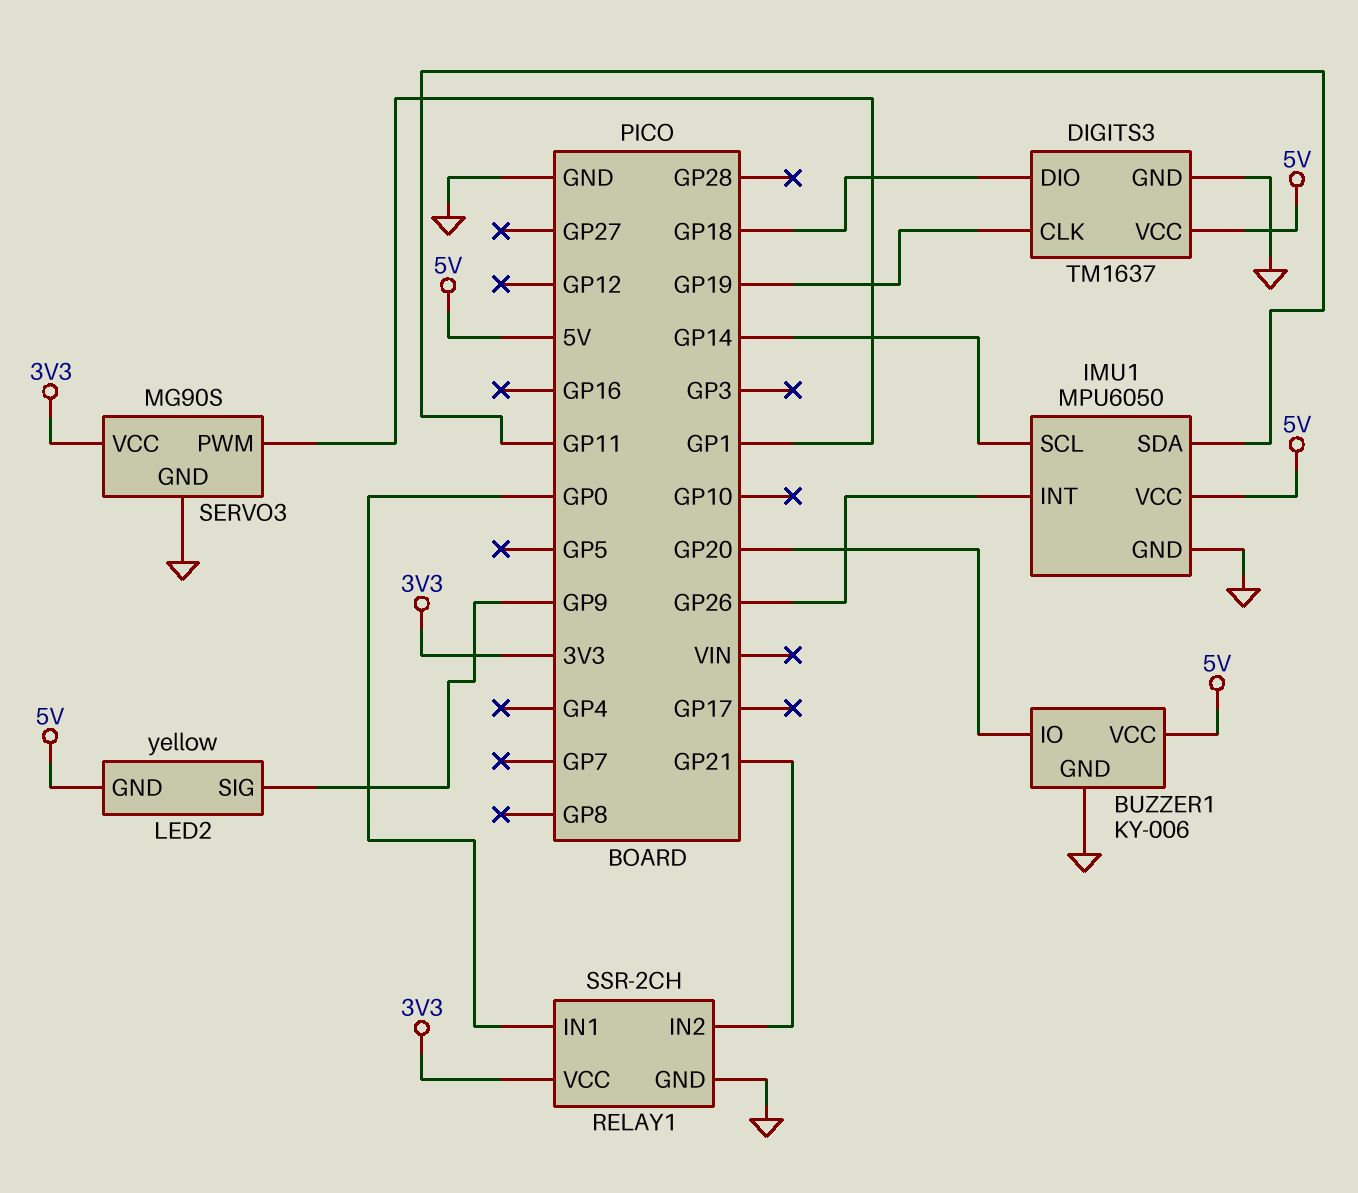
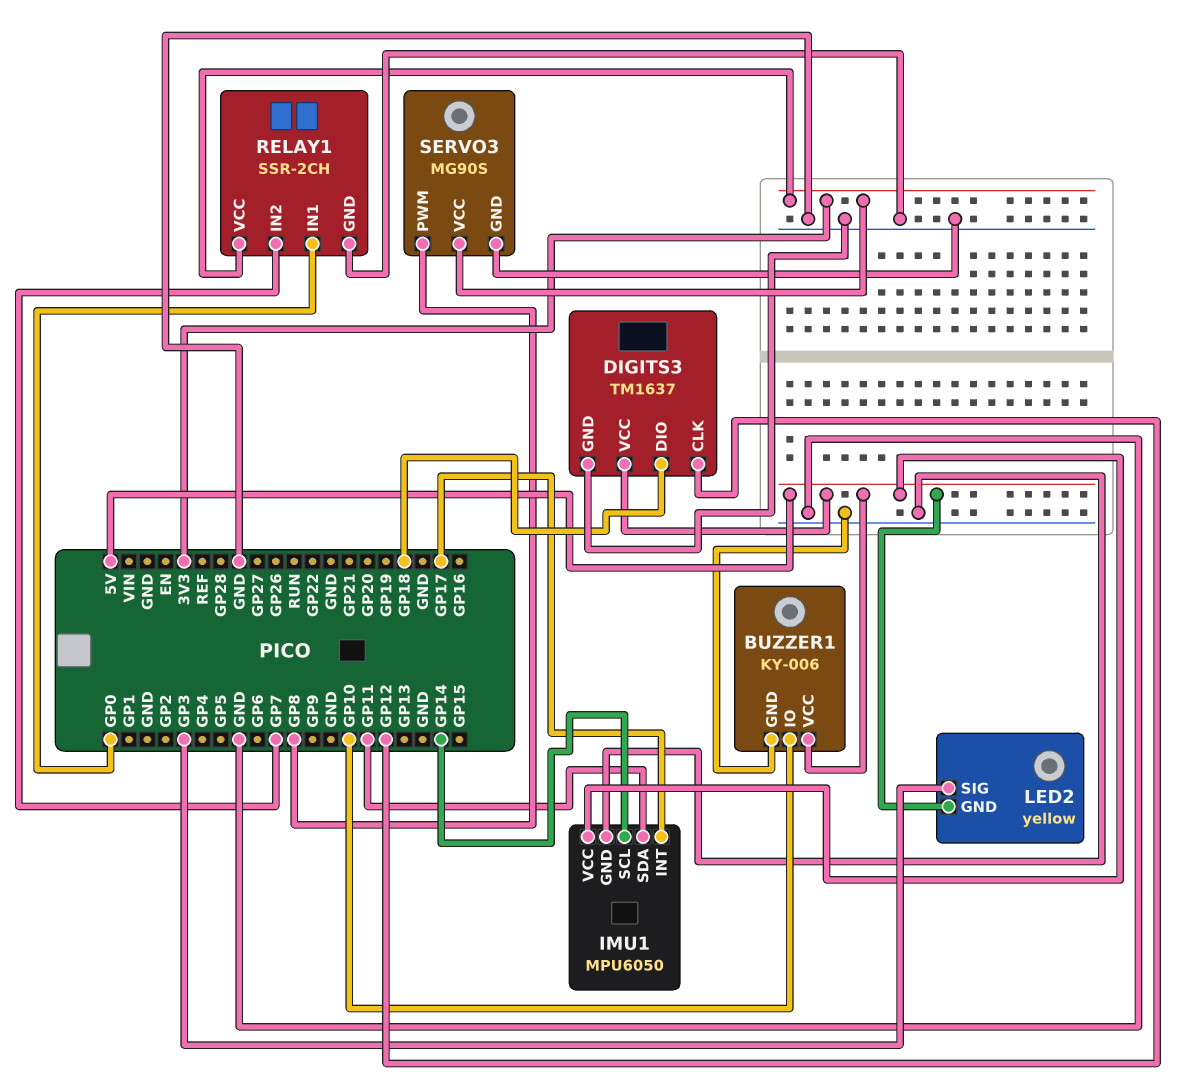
BUZZER1 pin IO: GP20 -> GP10
DIGITS3 pin CLK: GP19 -> GP12
IMU1 pin INT: GP26 -> GP17
LED2 pin SIG: GP9 -> GP3
RELAY1 pin IN2: GP21 -> GP7
SERVO3 pin PWM: GP1 -> GP8

